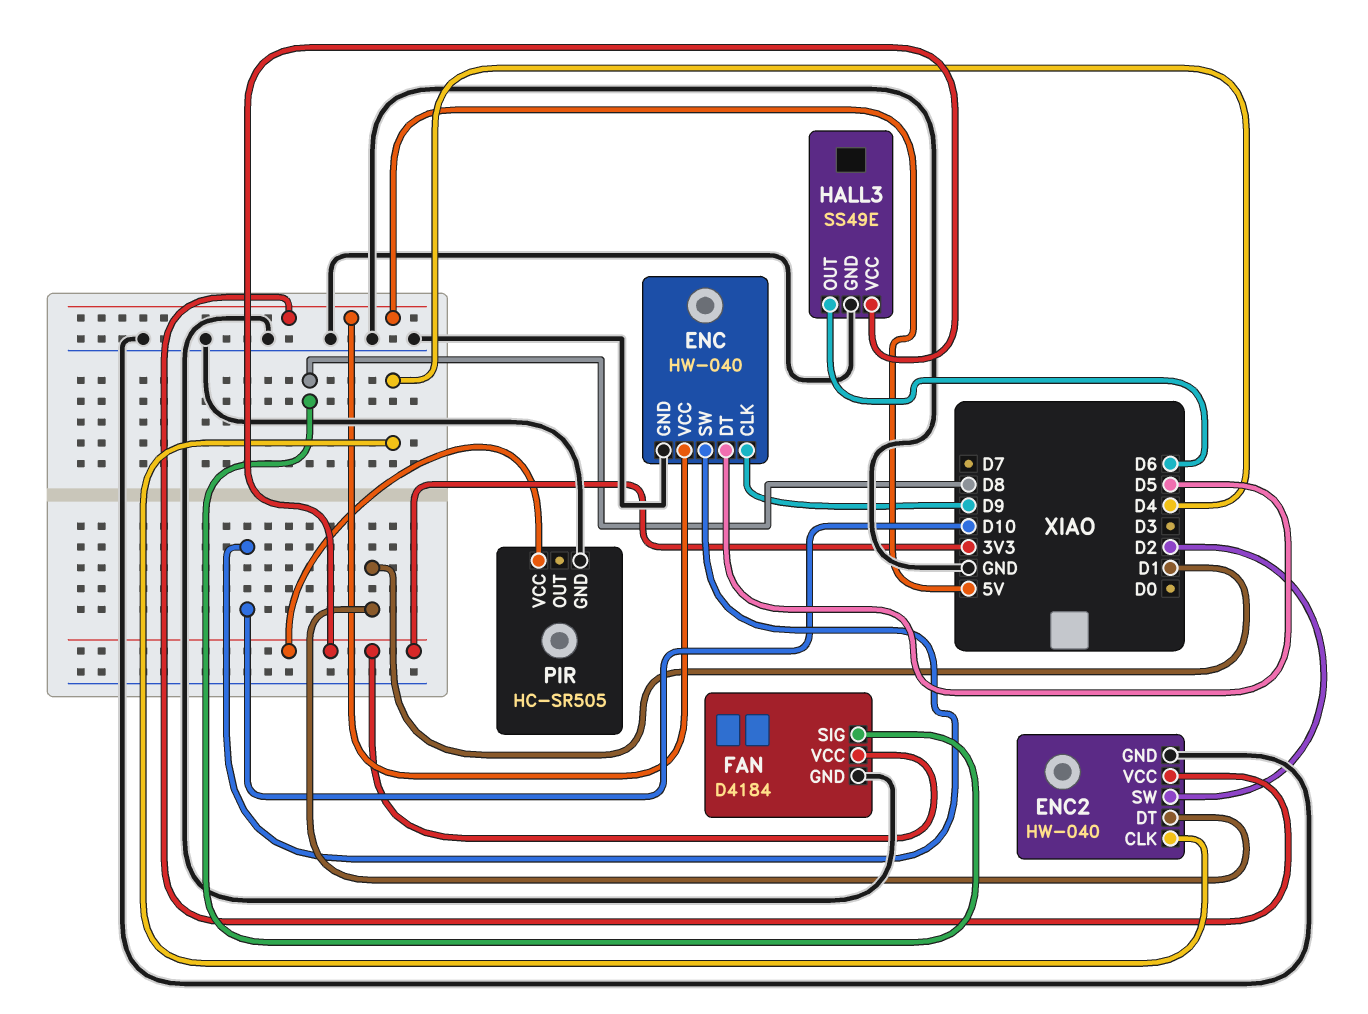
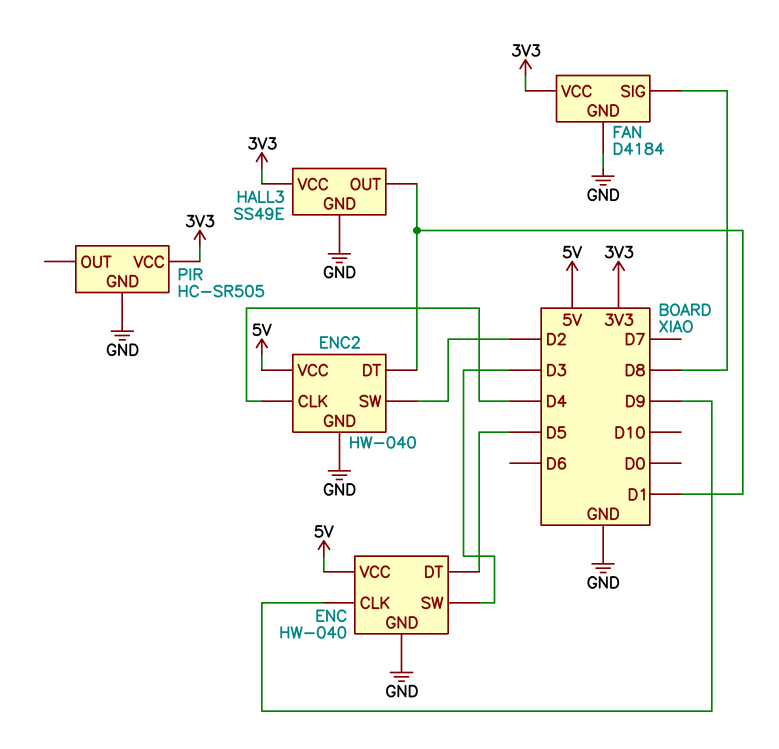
ENC pin SW: D10 -> D3
HALL3 pin OUT: D6 -> D1

